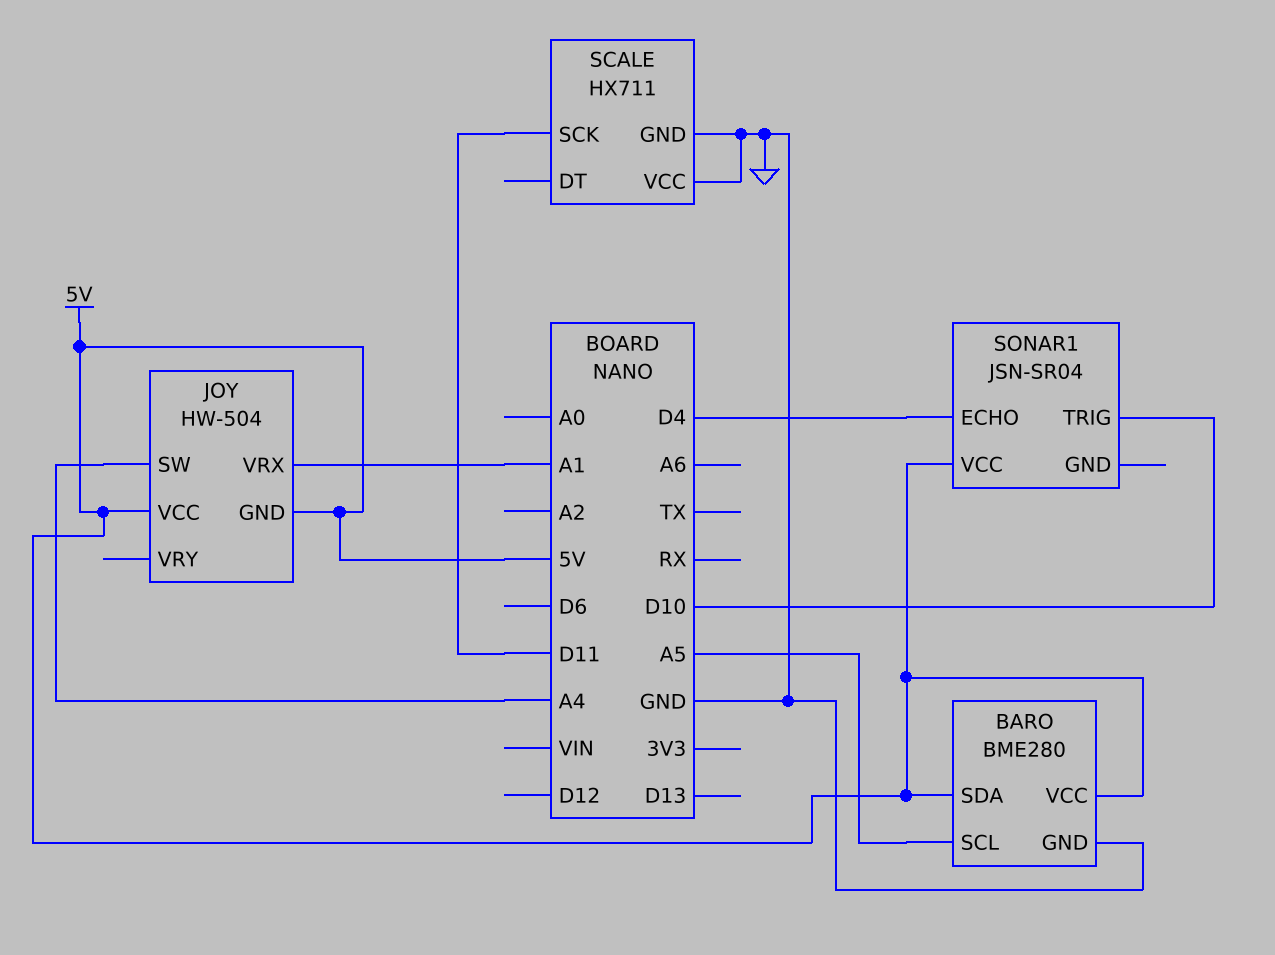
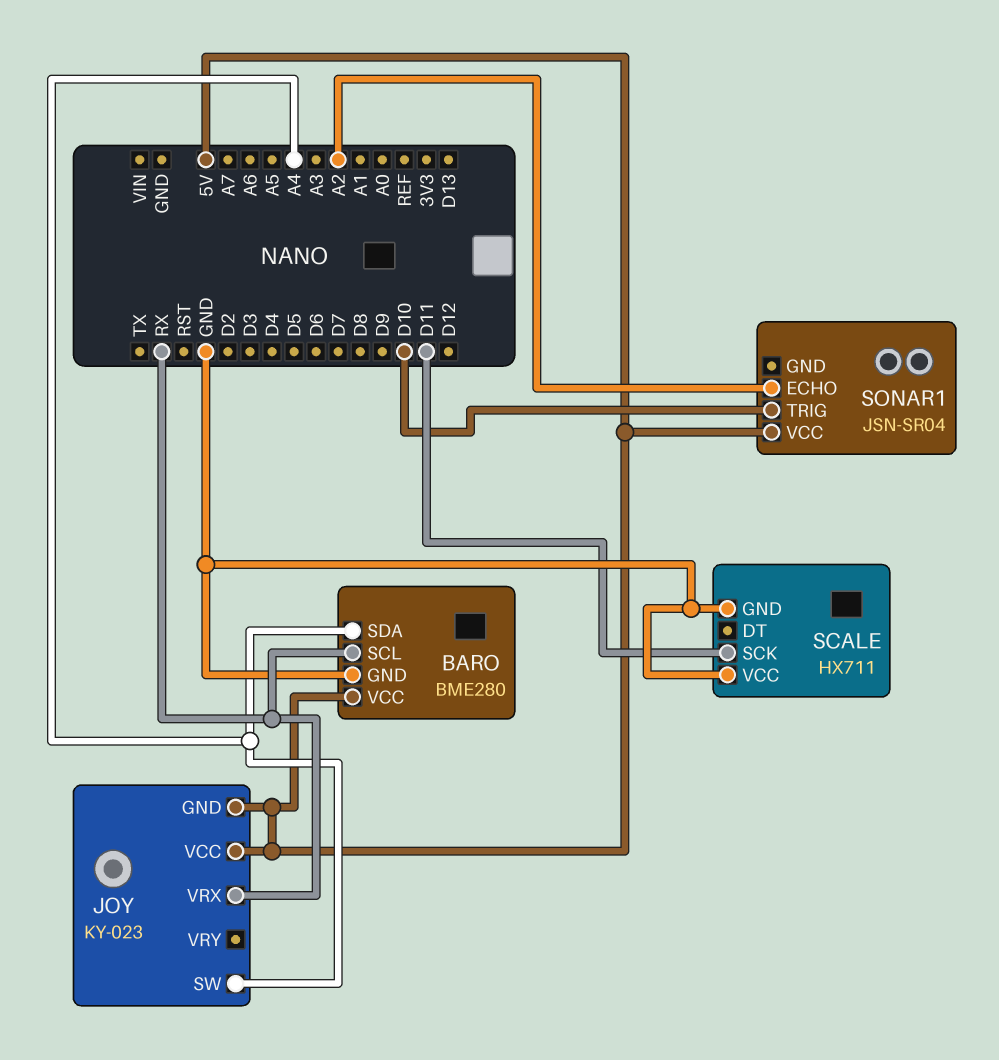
BARO pin SCL: A5 -> RX
BARO pin SDA: 5V -> A4
JOY: HW-504 -> KY-023
JOY pin VRX: A1 -> RX
SONAR1 pin ECHO: D4 -> A2

